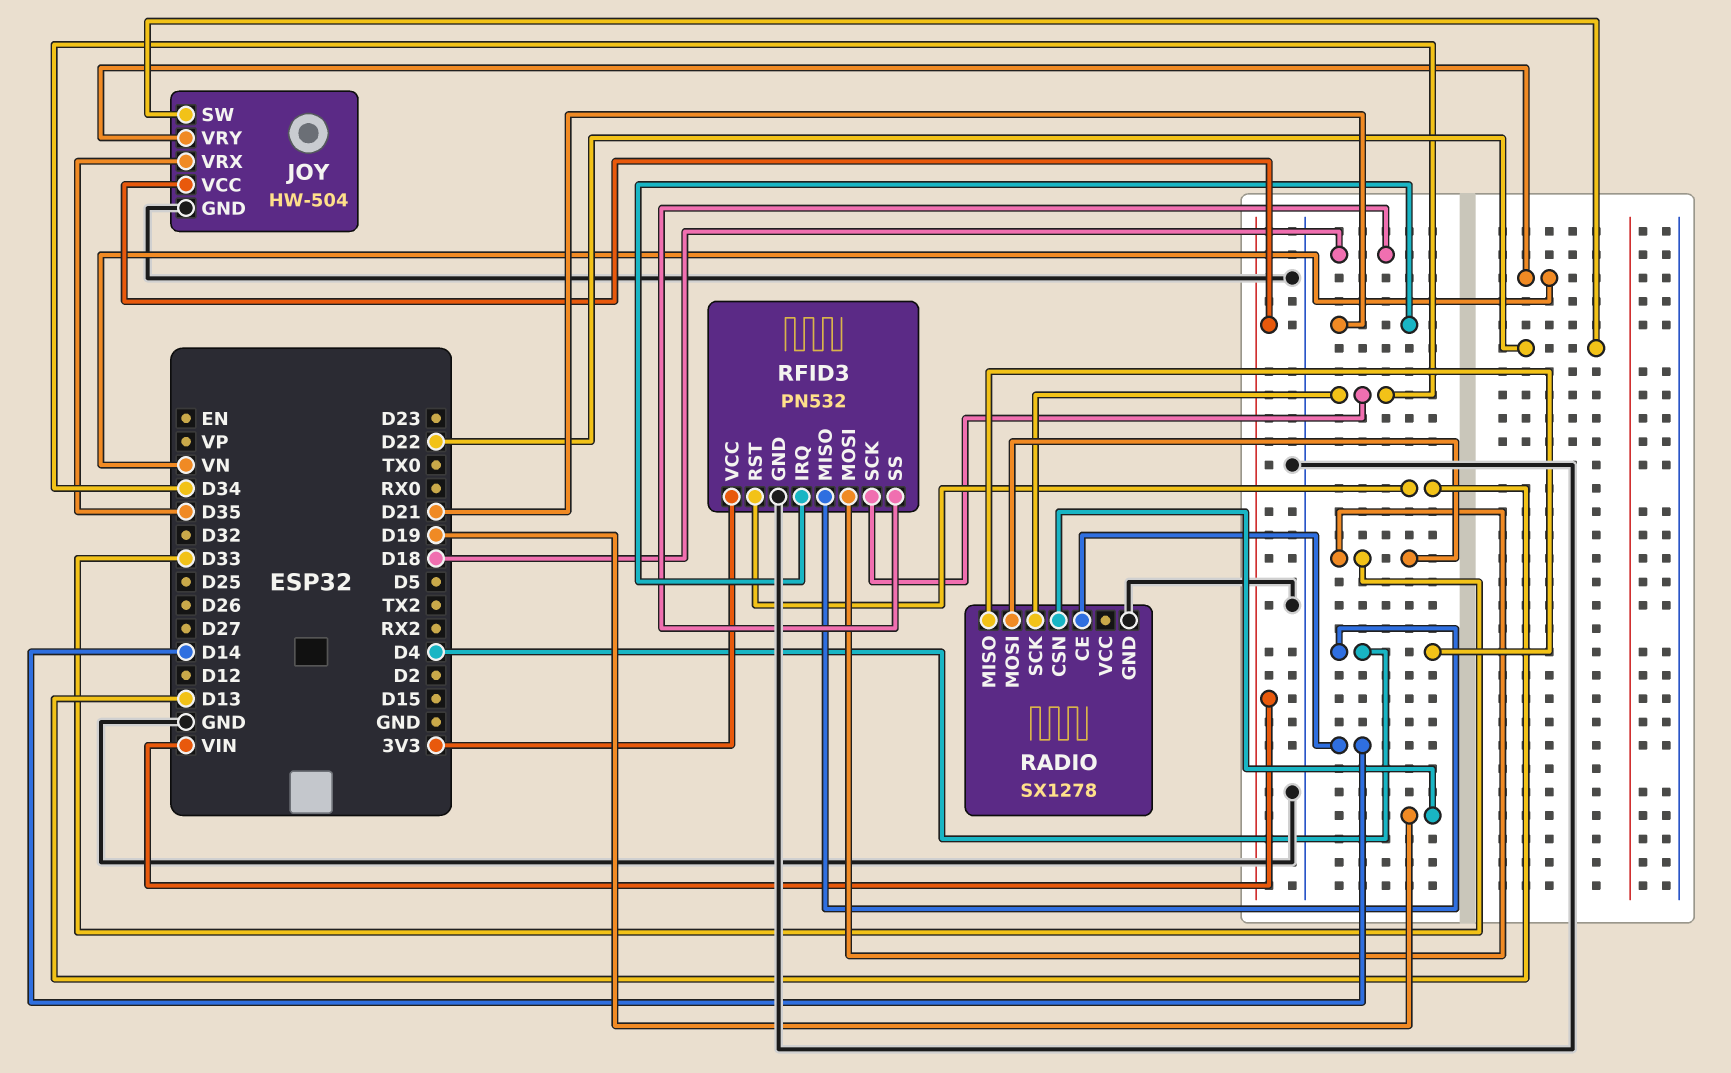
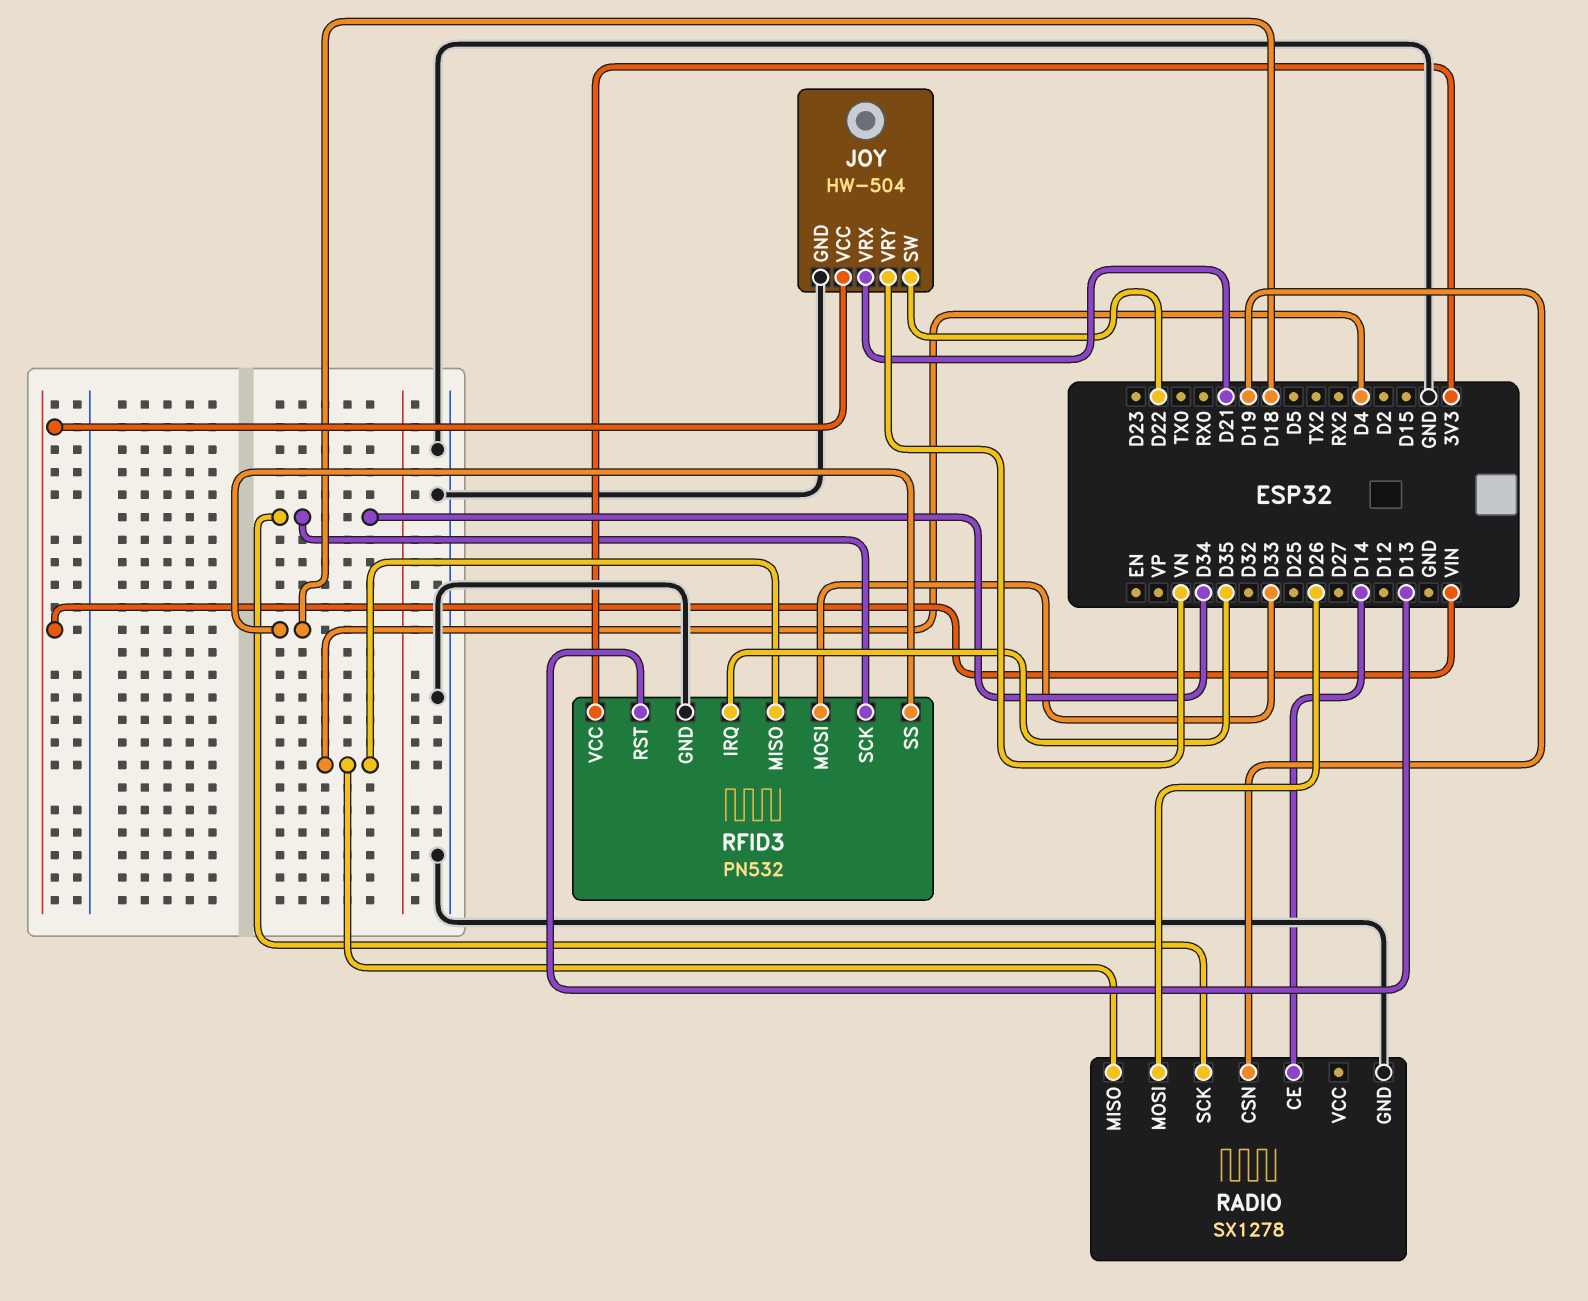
JOY pin VRX: D35 -> D21
RADIO pin MOSI: D33 -> D26
RFID3 pin IRQ: D21 -> D35

